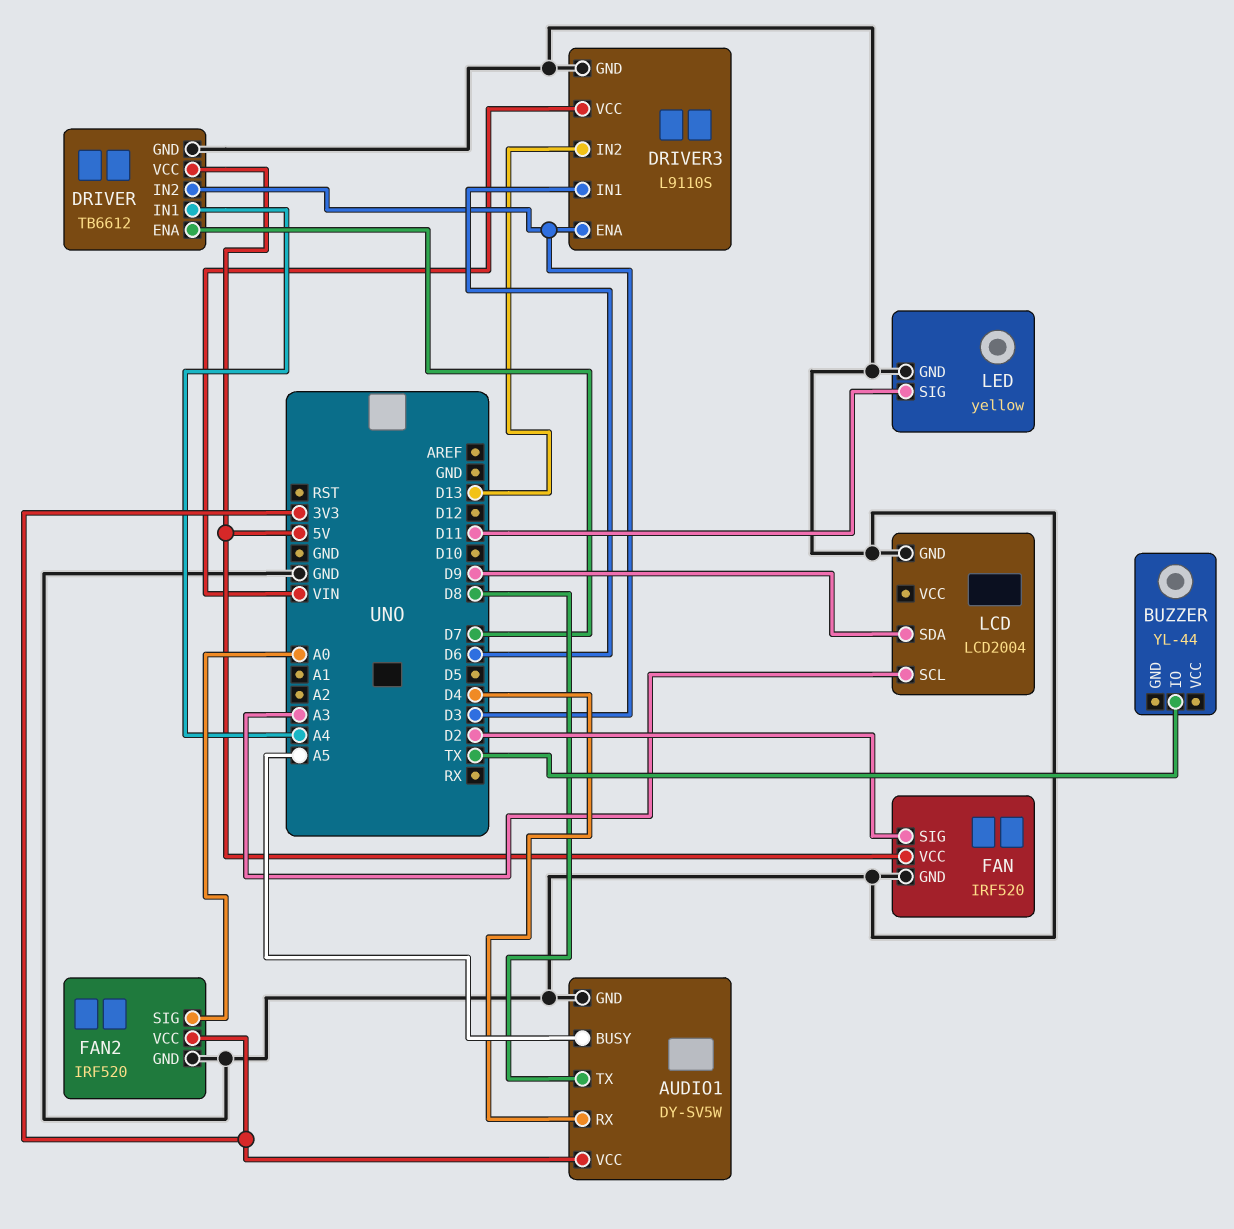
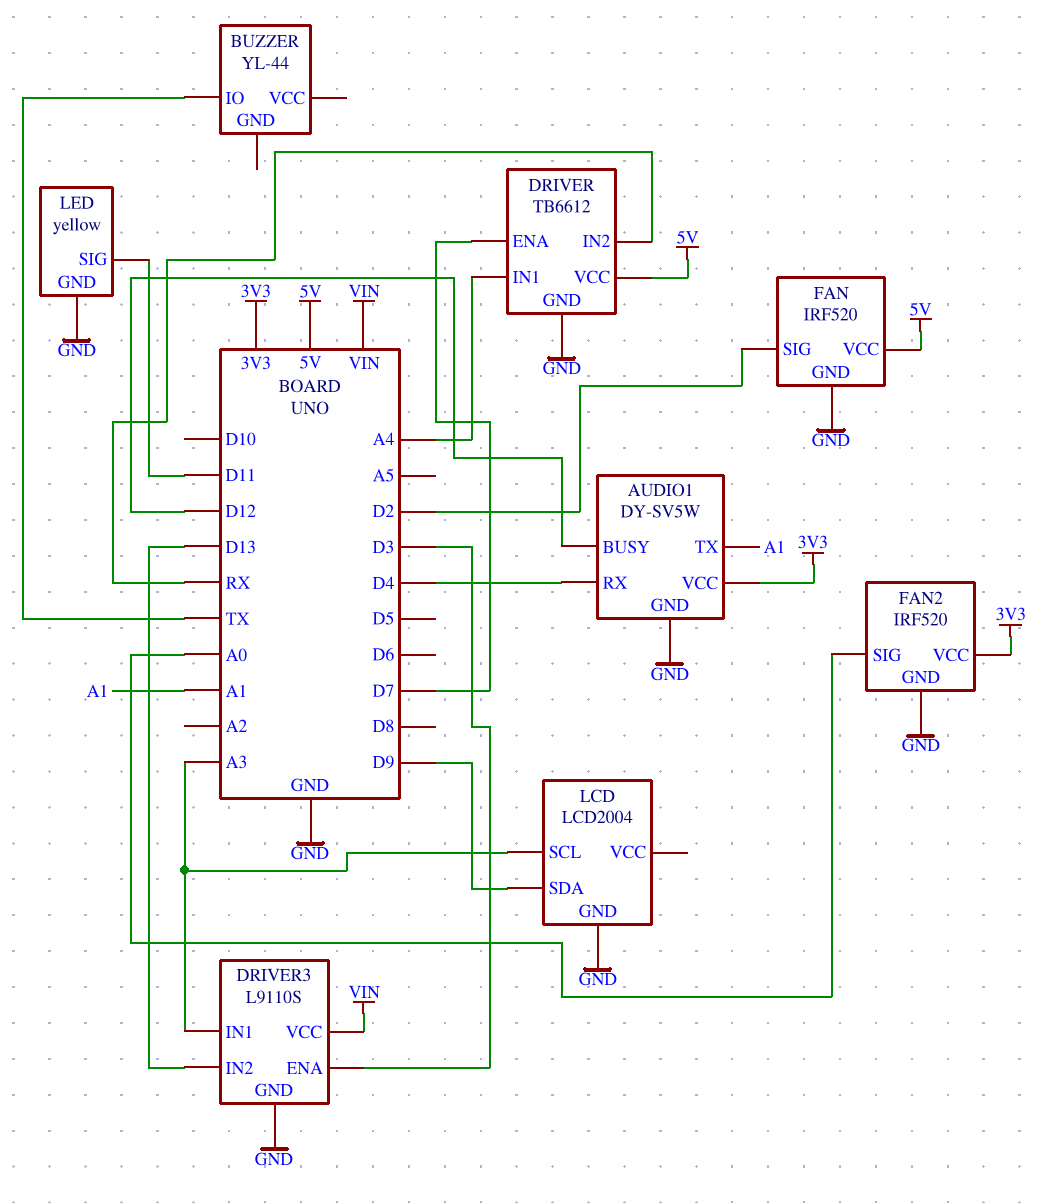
AUDIO1 pin BUSY: A5 -> D12
AUDIO1 pin TX: D8 -> A1
DRIVER pin IN2: D3 -> RX
DRIVER3 pin IN1: D6 -> A3

